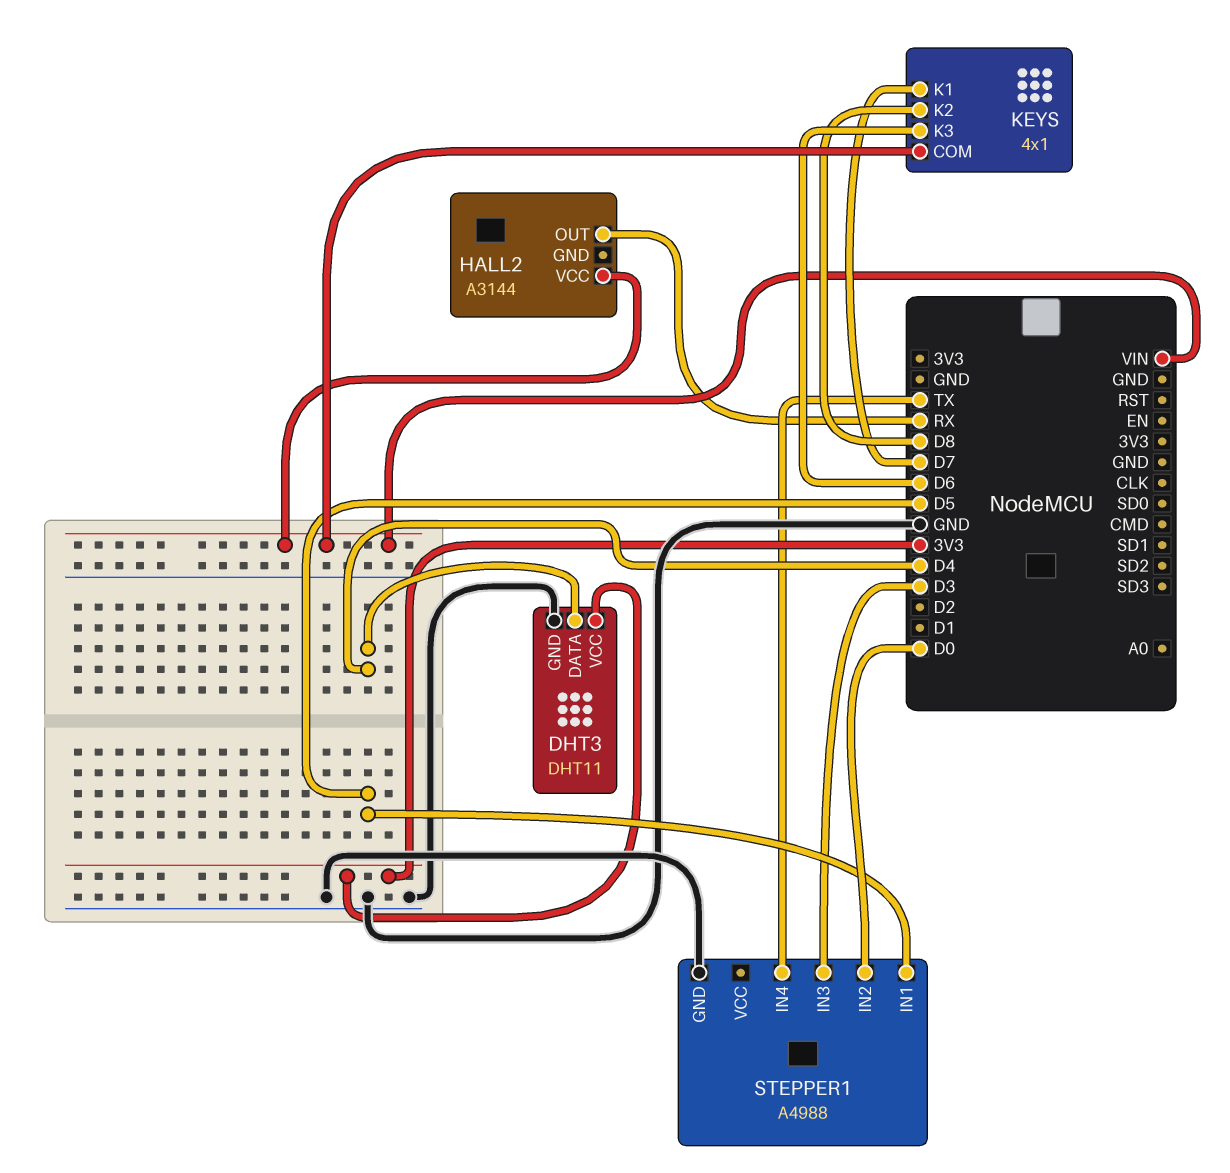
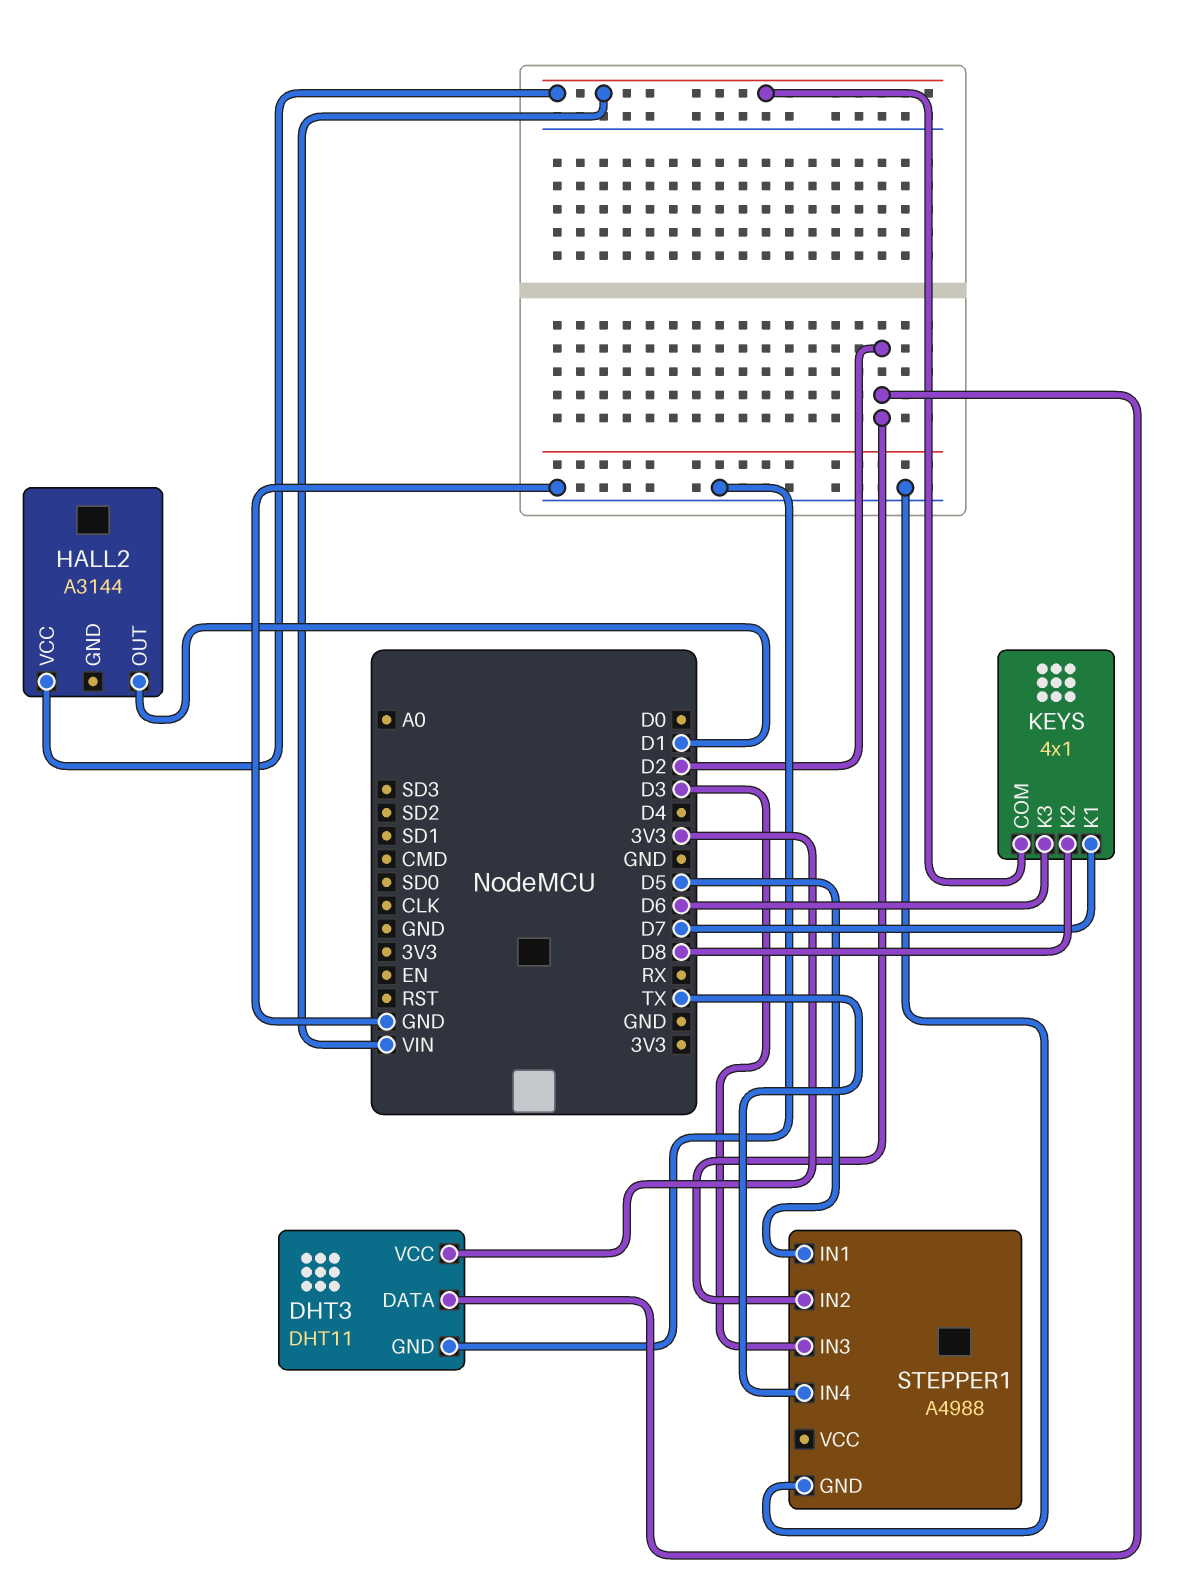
DHT3 pin DATA: D4 -> D2
HALL2 pin OUT: RX -> D1
STEPPER1 pin IN2: D0 -> D2

